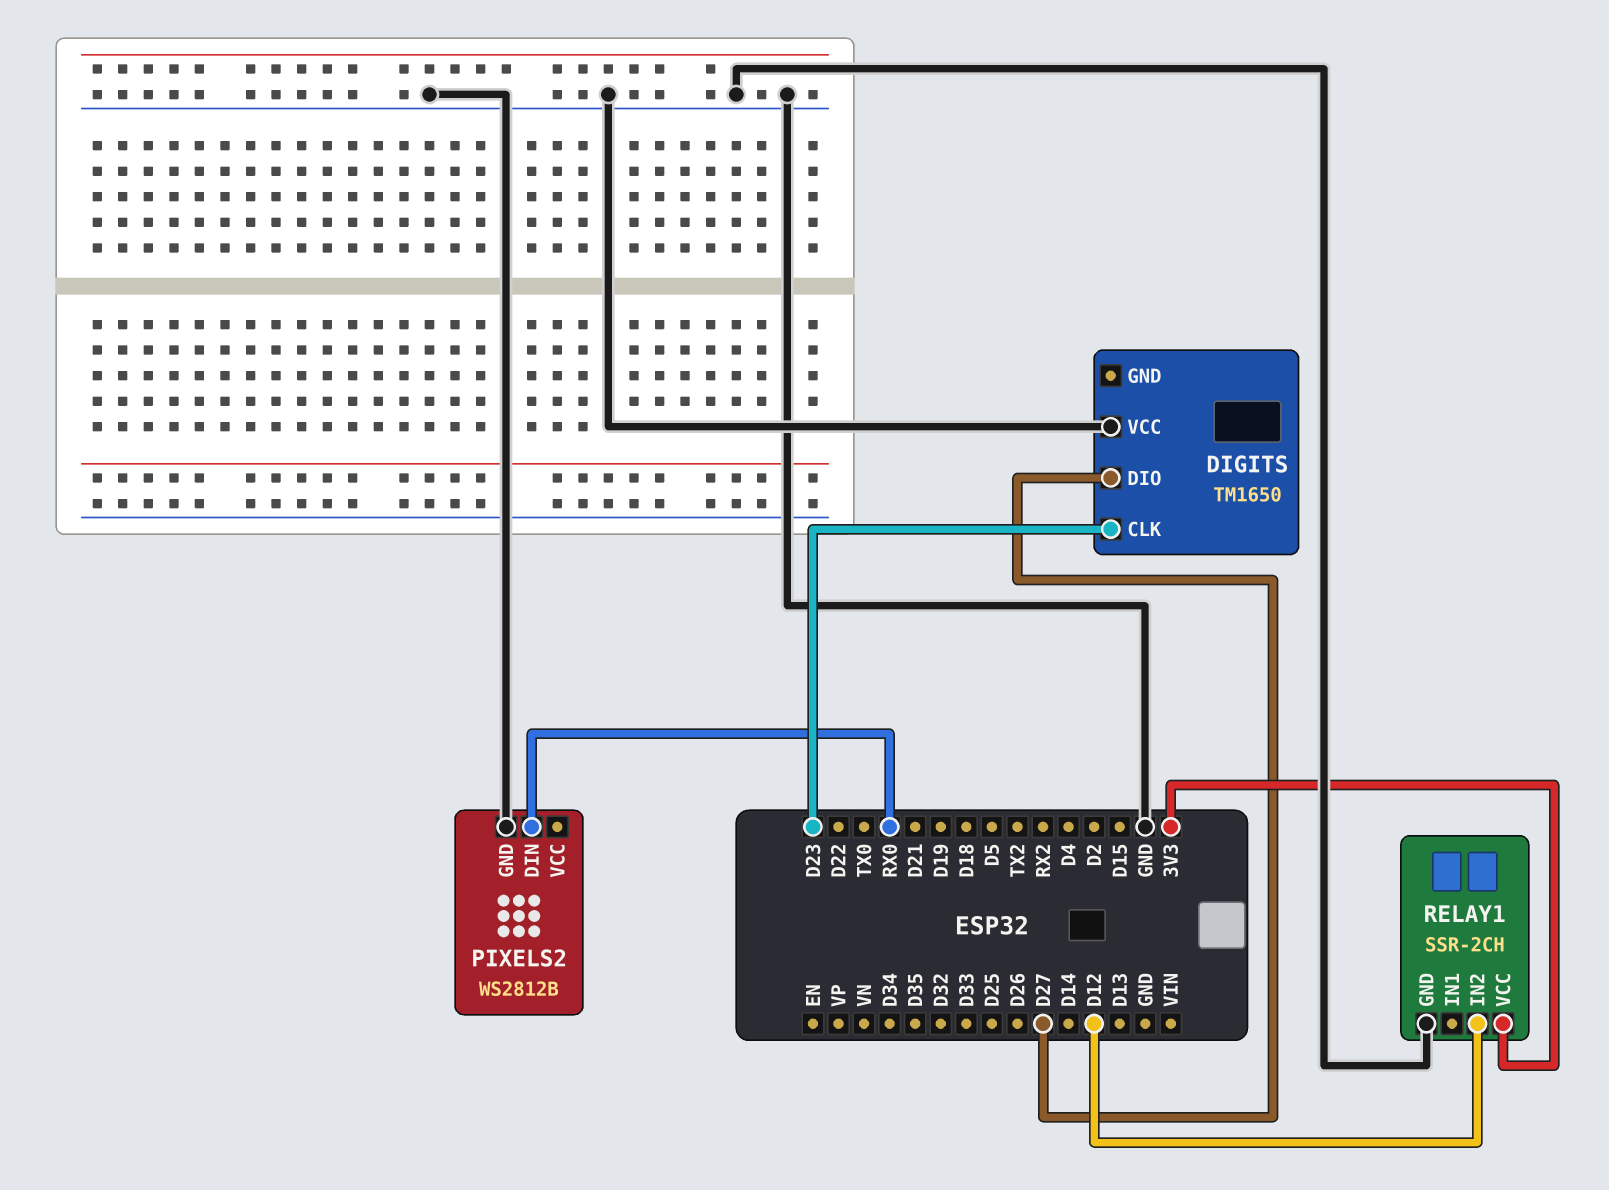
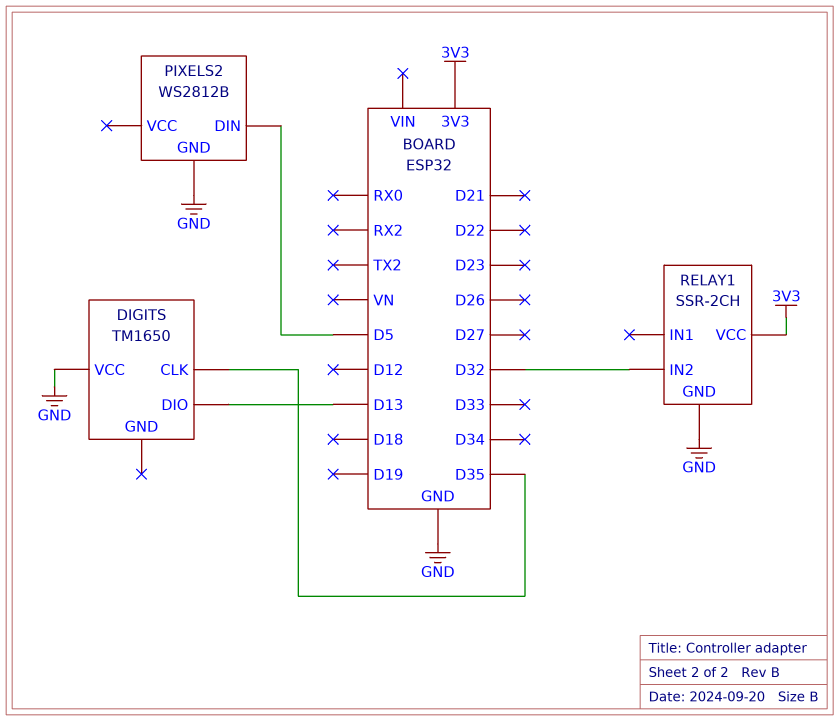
DIGITS pin CLK: D23 -> D35
DIGITS pin DIO: D27 -> D13
PIXELS2 pin DIN: RX0 -> D5
RELAY1 pin IN2: D12 -> D32

